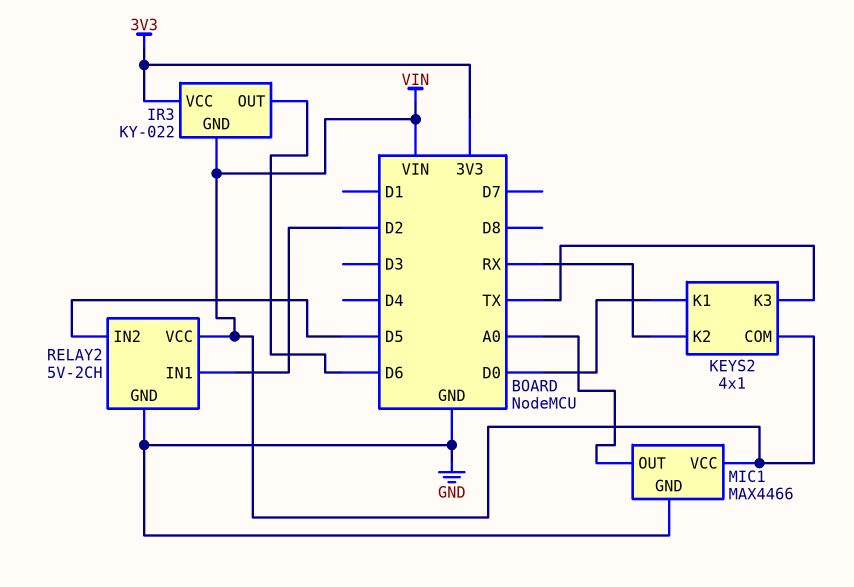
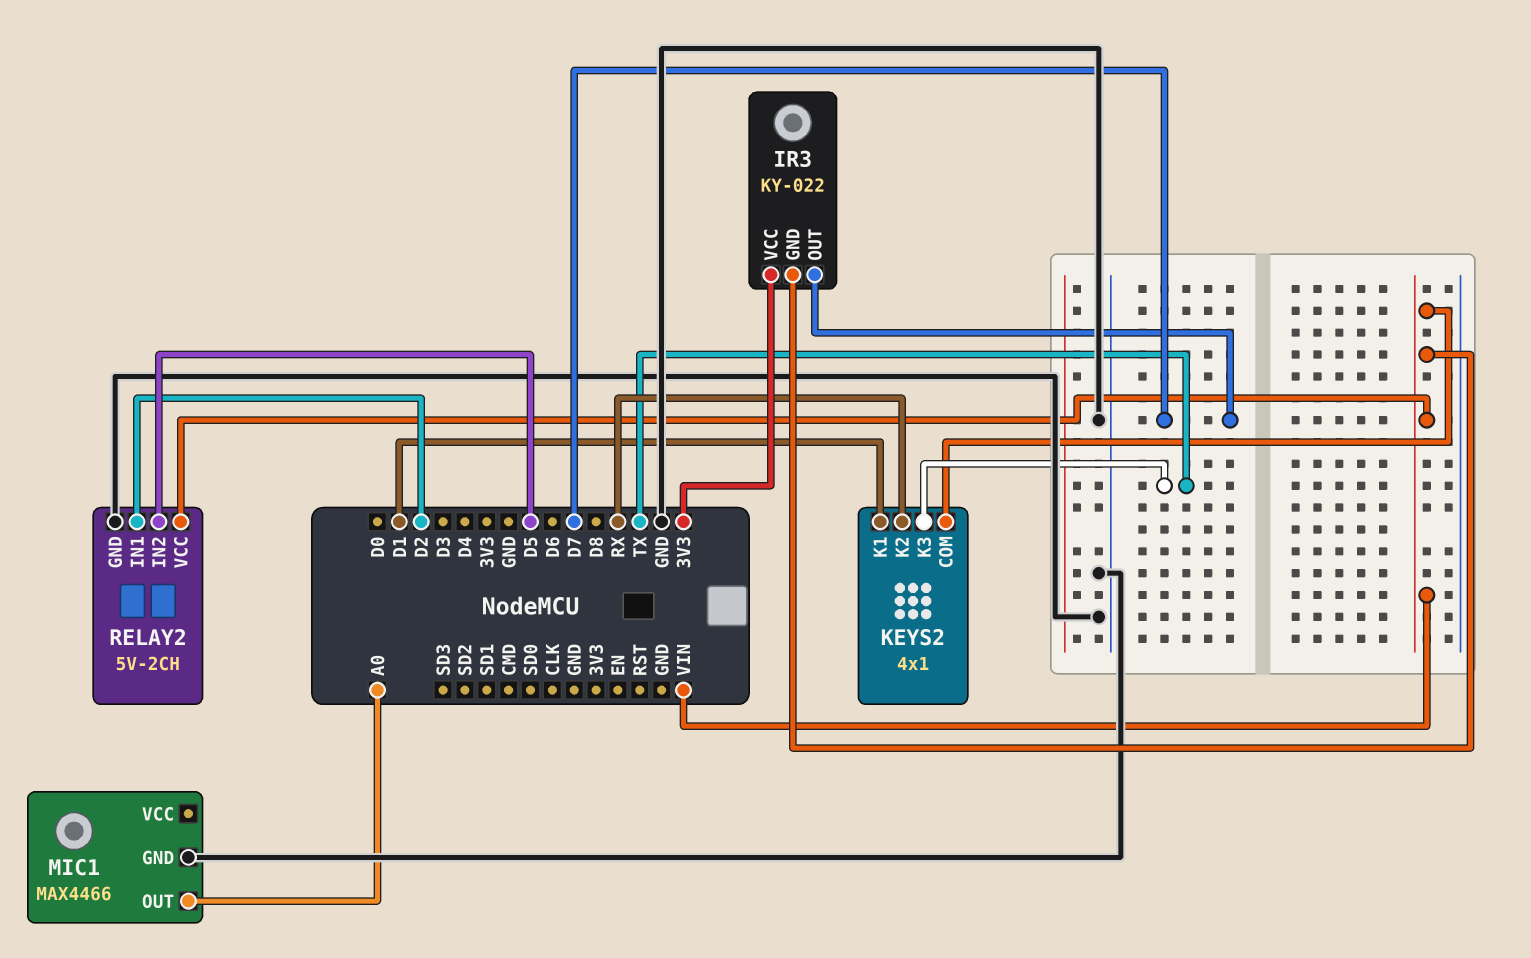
IR3 pin OUT: D6 -> D7
KEYS2 pin K1: D0 -> D1
MIC1 pin VCC: VIN -> none

